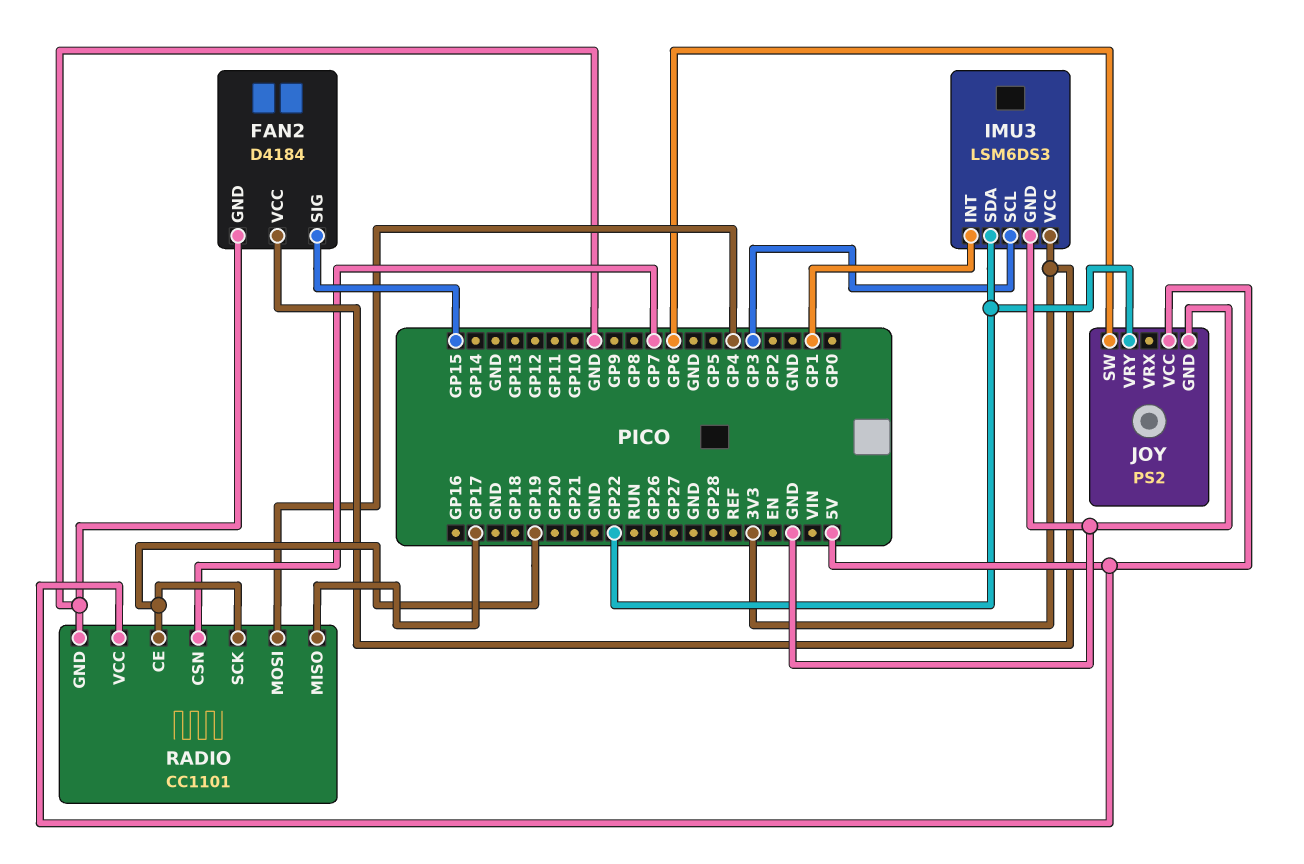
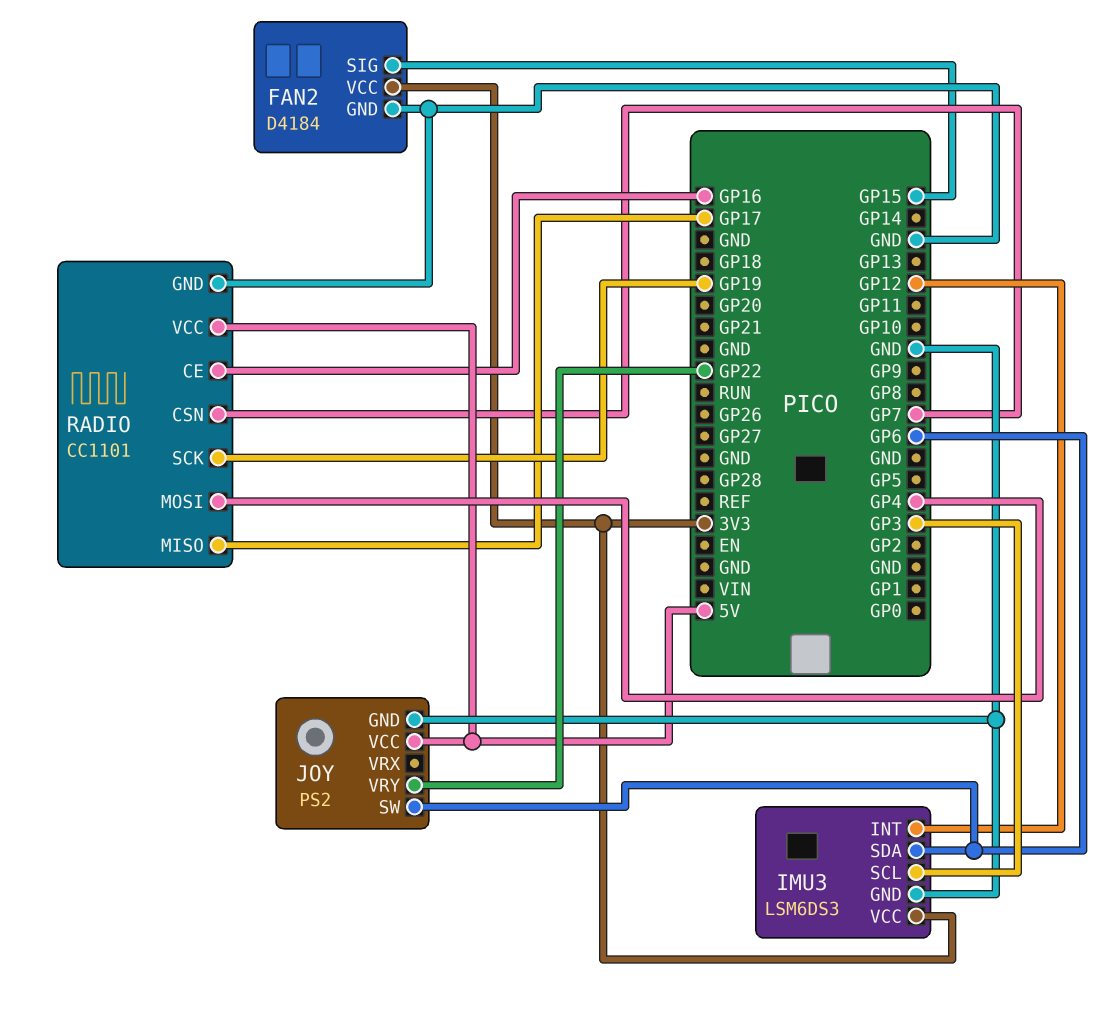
IMU3 pin INT: GP1 -> GP12
IMU3 pin SDA: GP22 -> GP6
RADIO pin CE: GP19 -> GP16

